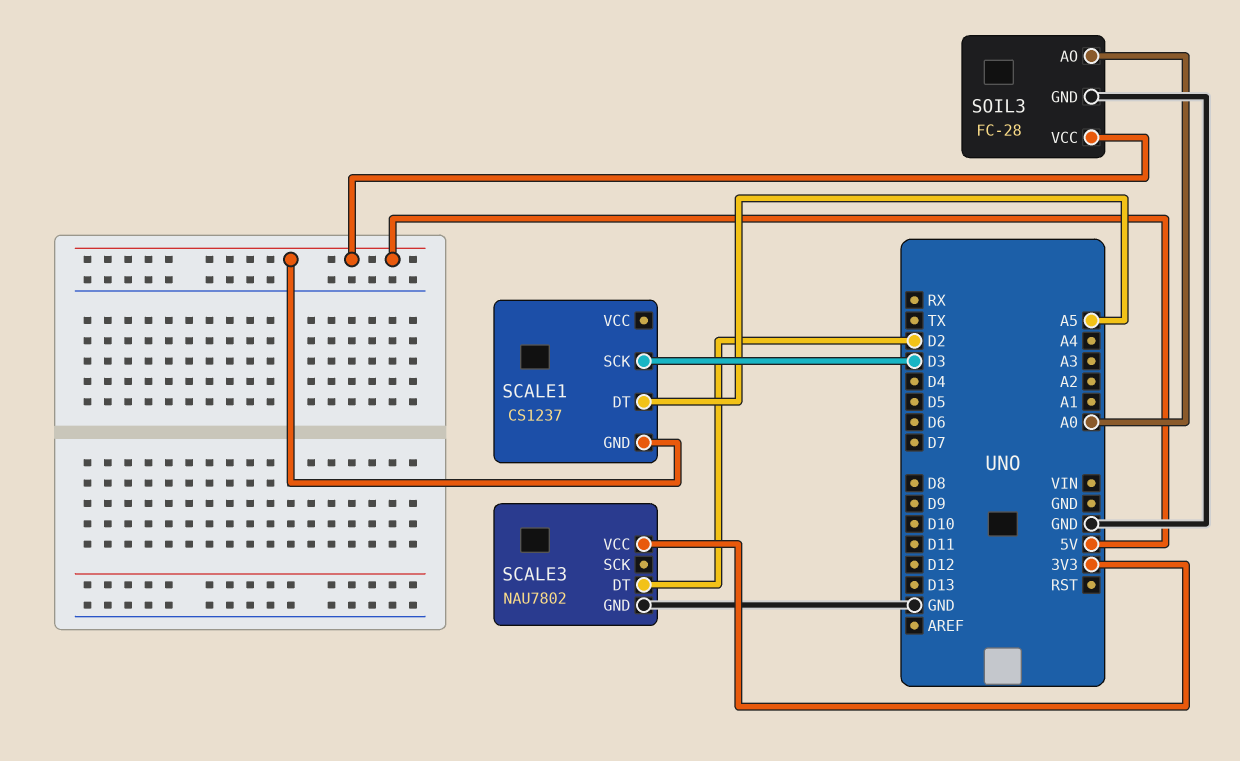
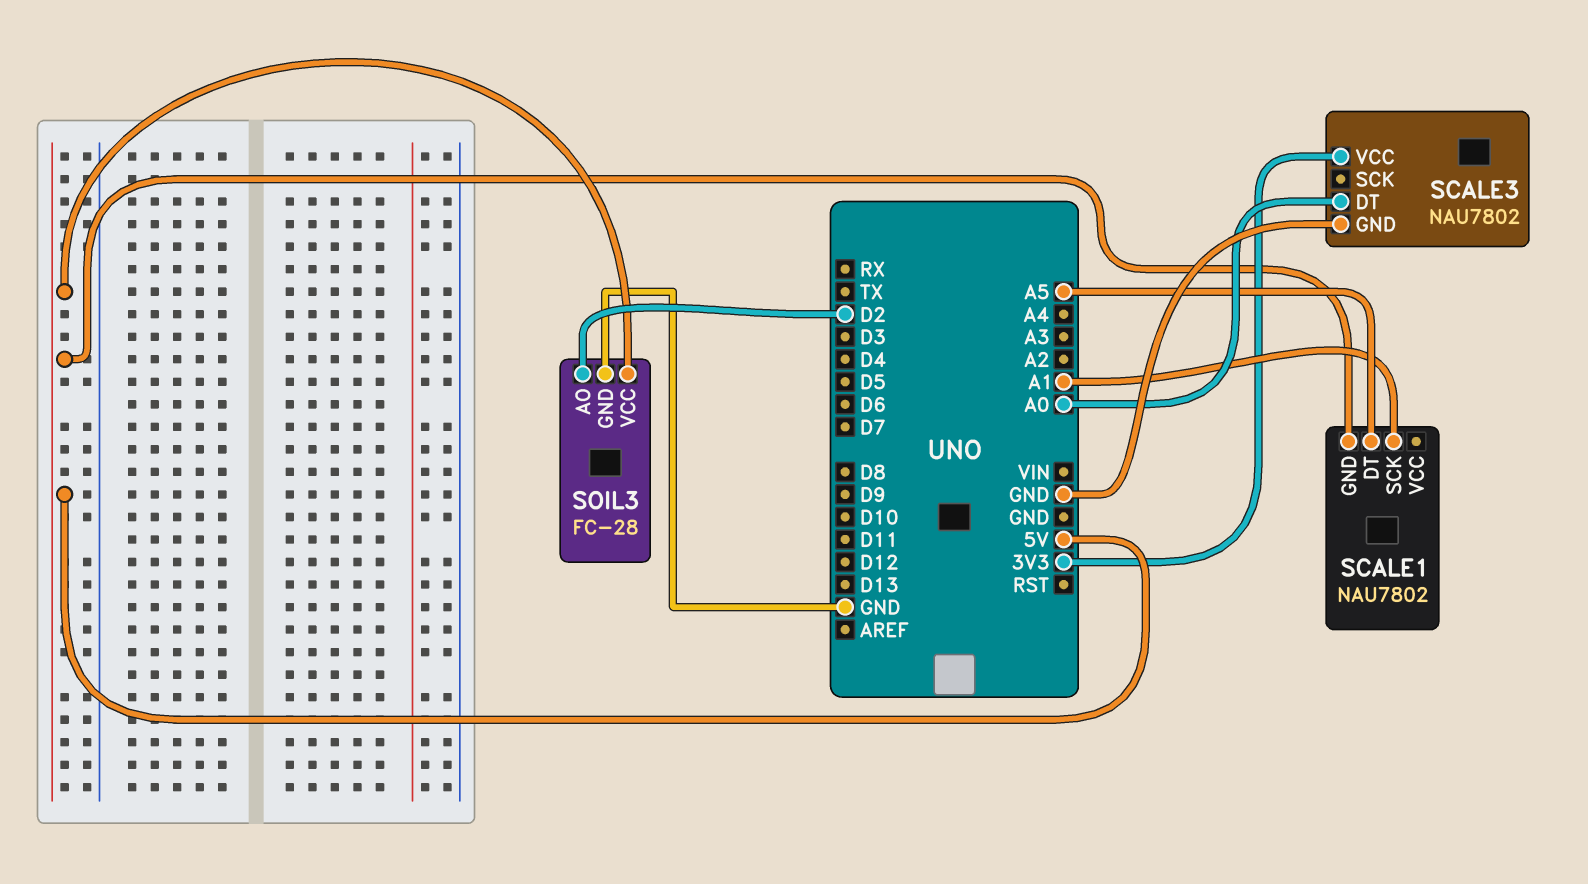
SCALE1: CS1237 -> NAU7802
SCALE1 pin SCK: D3 -> A1
SCALE3 pin DT: D2 -> A0
SOIL3 pin AO: A0 -> D2

